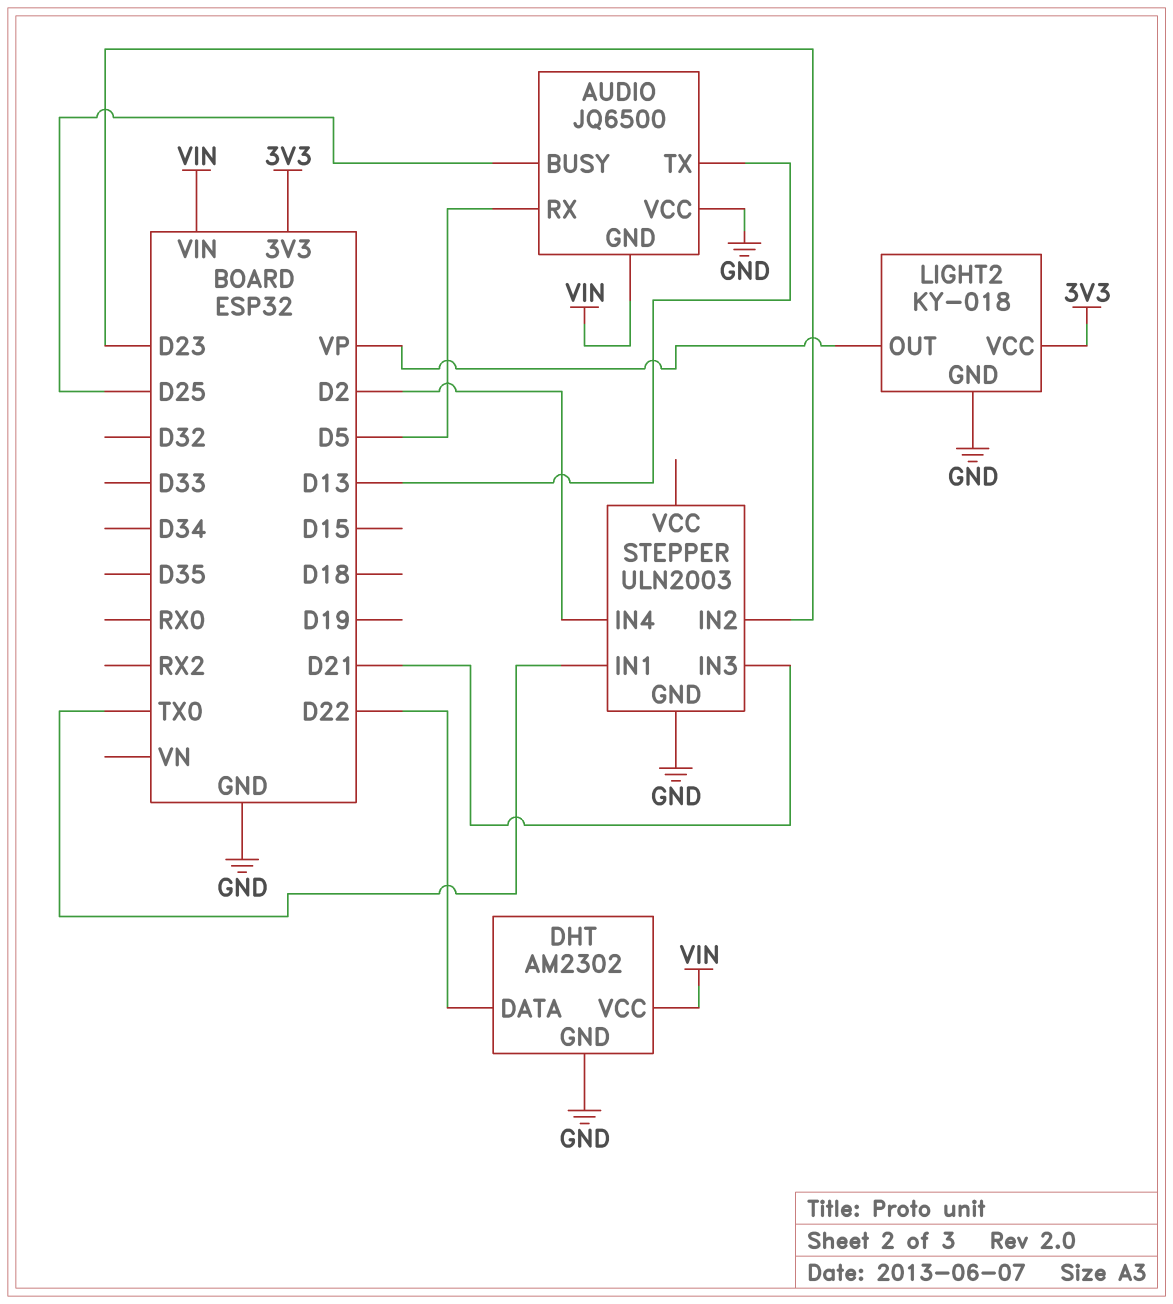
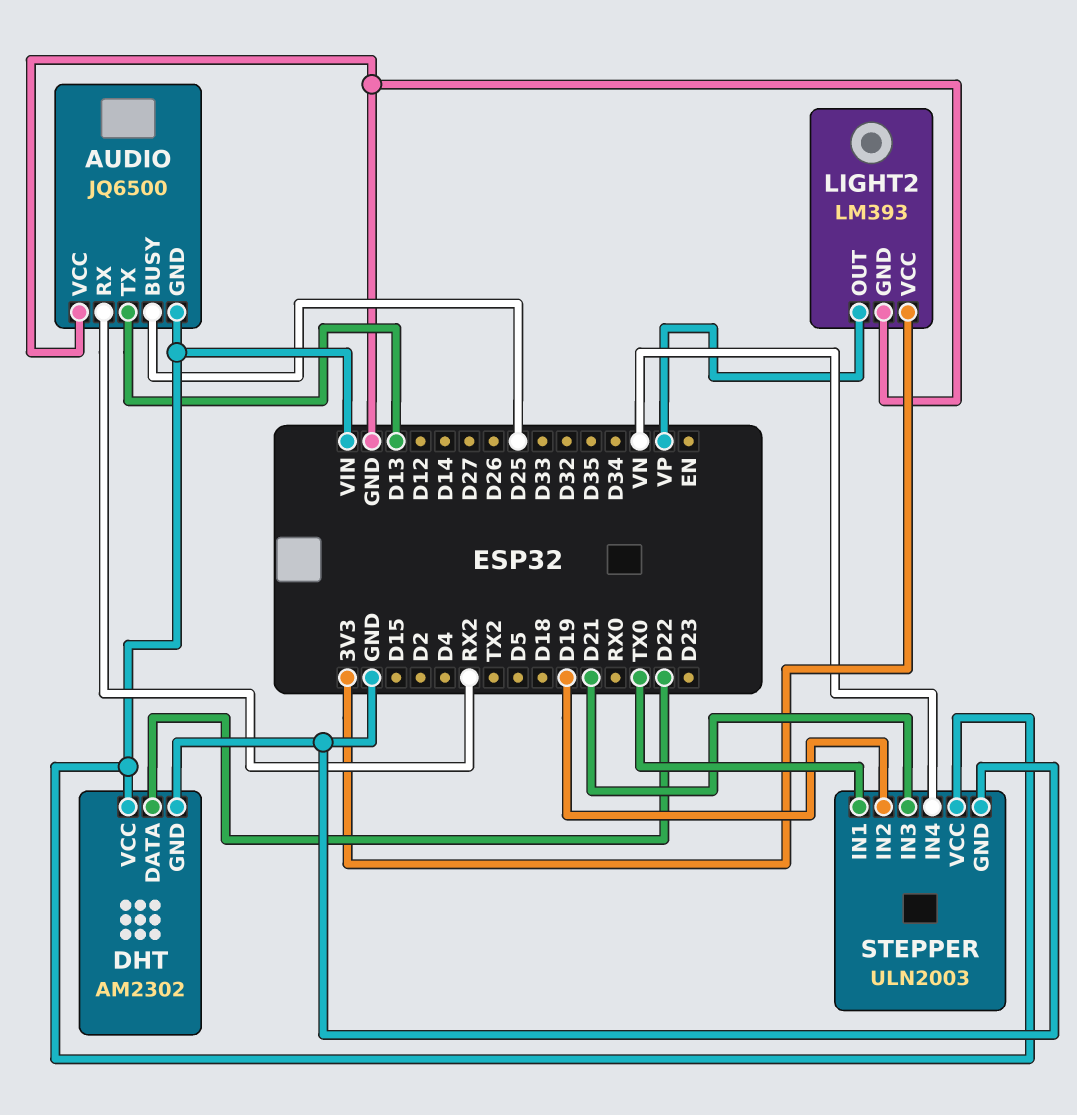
AUDIO pin RX: D5 -> RX2
LIGHT2: KY-018 -> LM393
STEPPER pin IN2: D23 -> D19
STEPPER pin IN4: D2 -> VN
STEPPER pin VCC: none -> VIN

